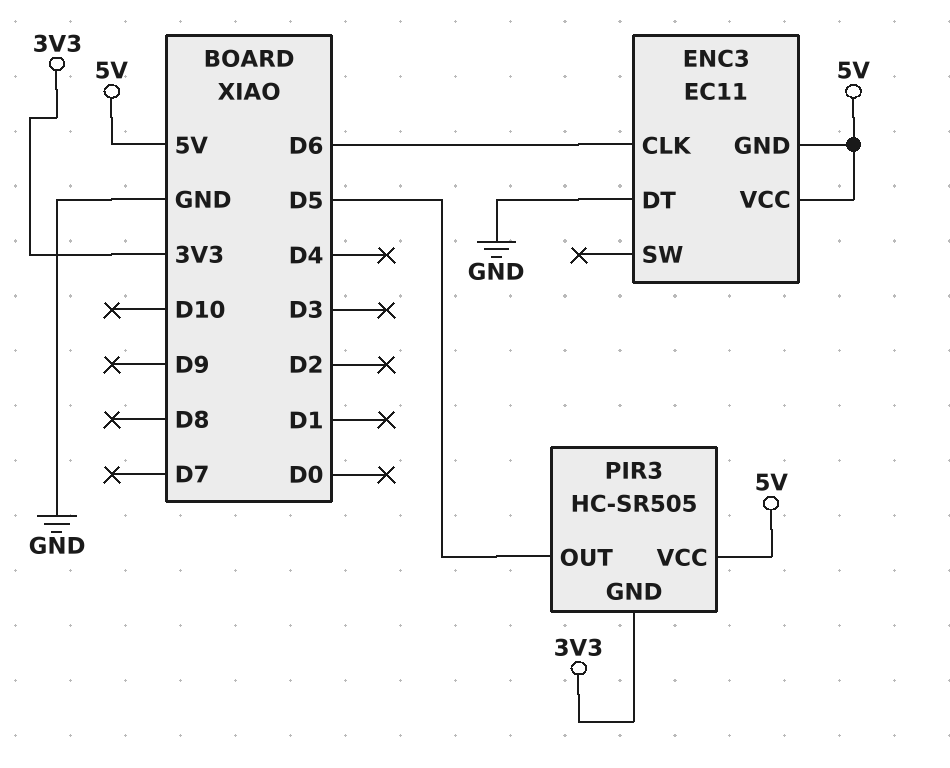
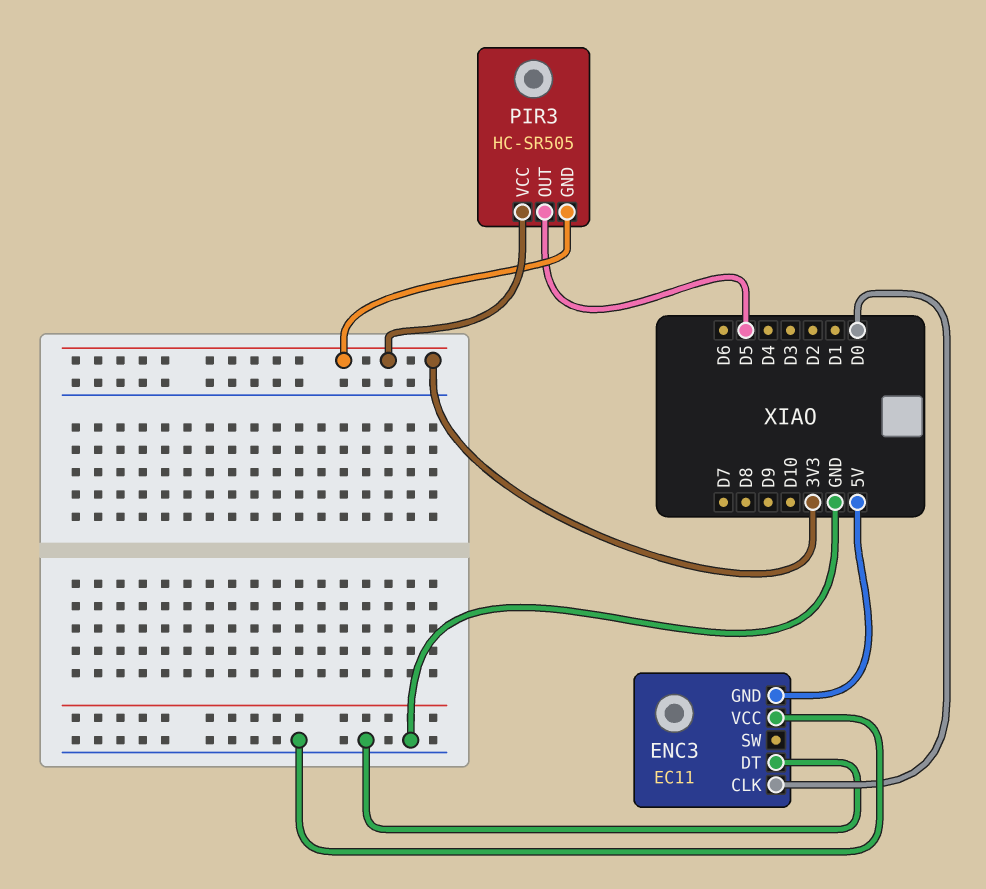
ENC3 pin CLK: D6 -> D0
ENC3 pin VCC: 5V -> GND
PIR3 pin VCC: 5V -> 3V3

